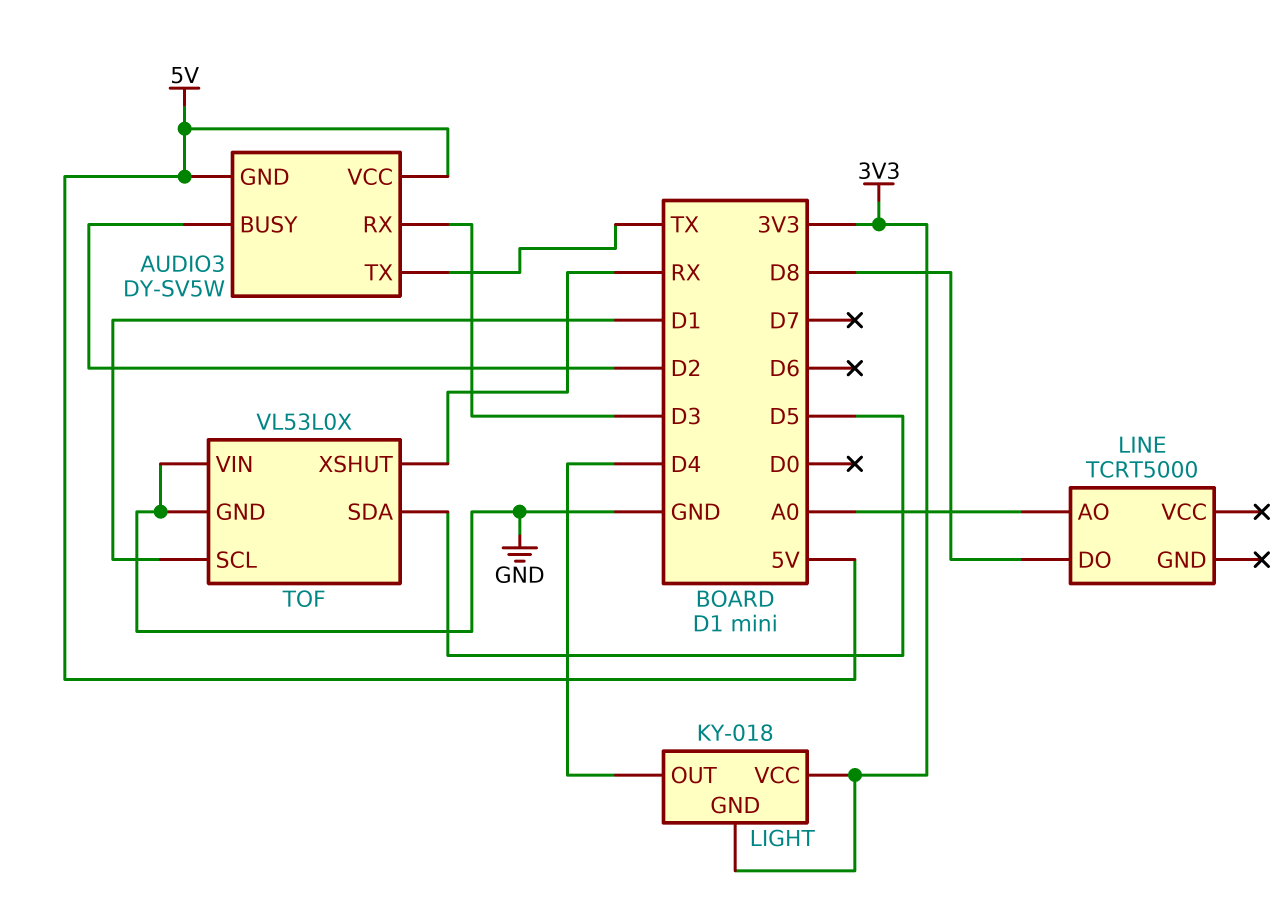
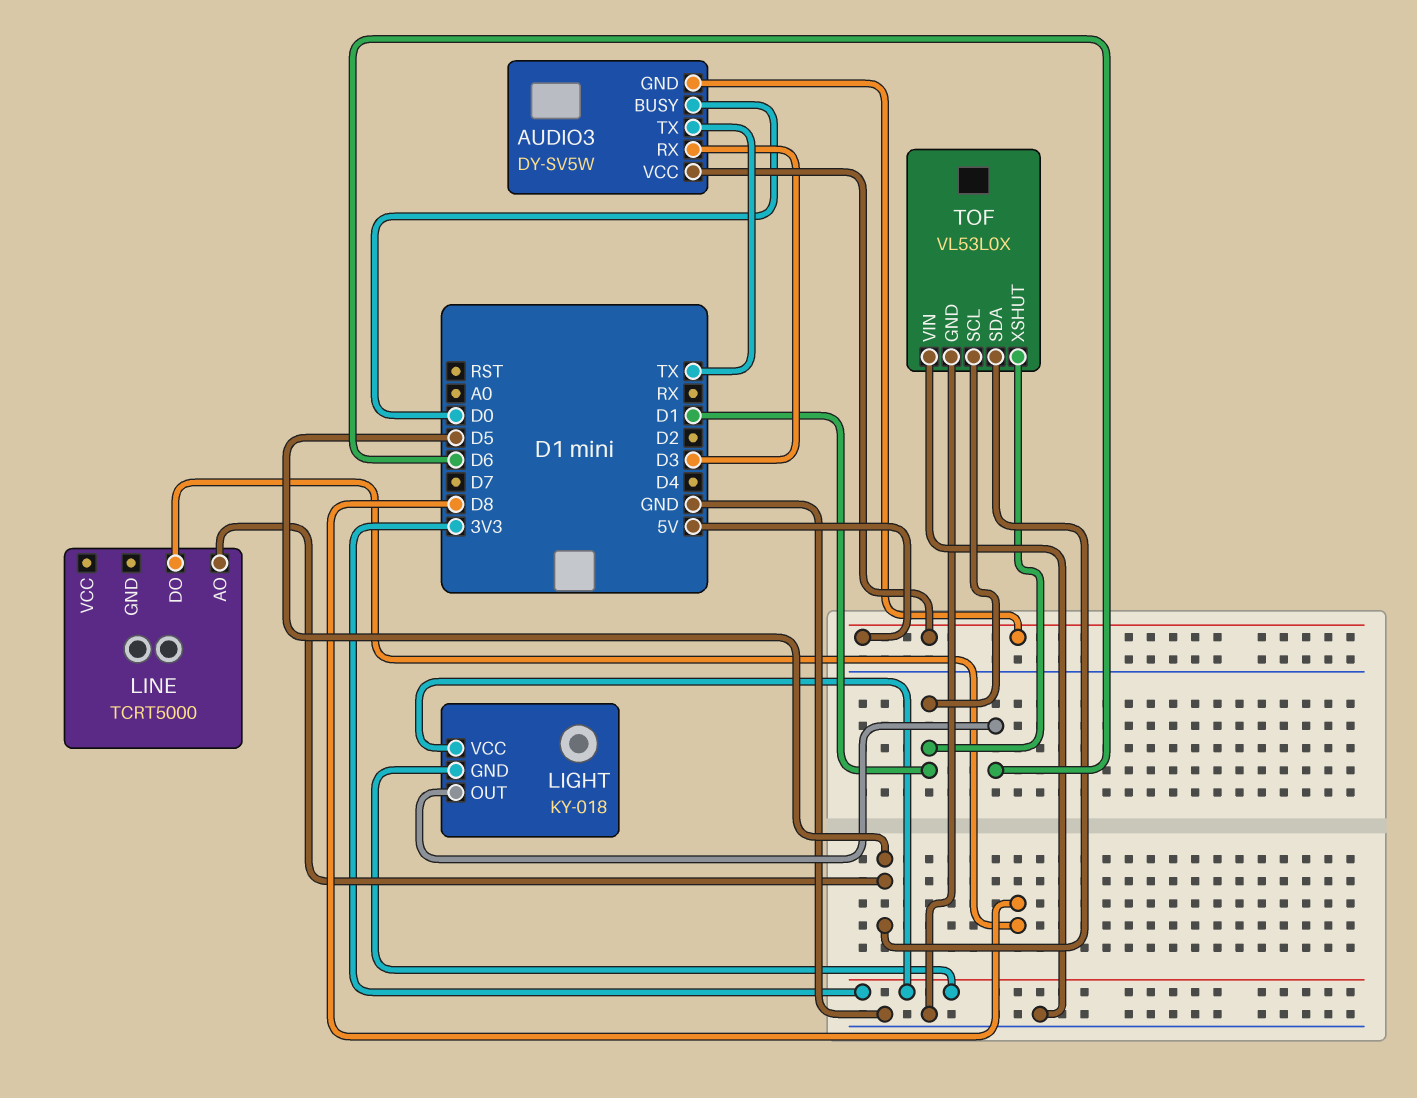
AUDIO3 pin BUSY: D2 -> D0
LIGHT pin OUT: D4 -> D6
LINE pin AO: A0 -> D5
TOF pin XSHUT: RX -> D1

